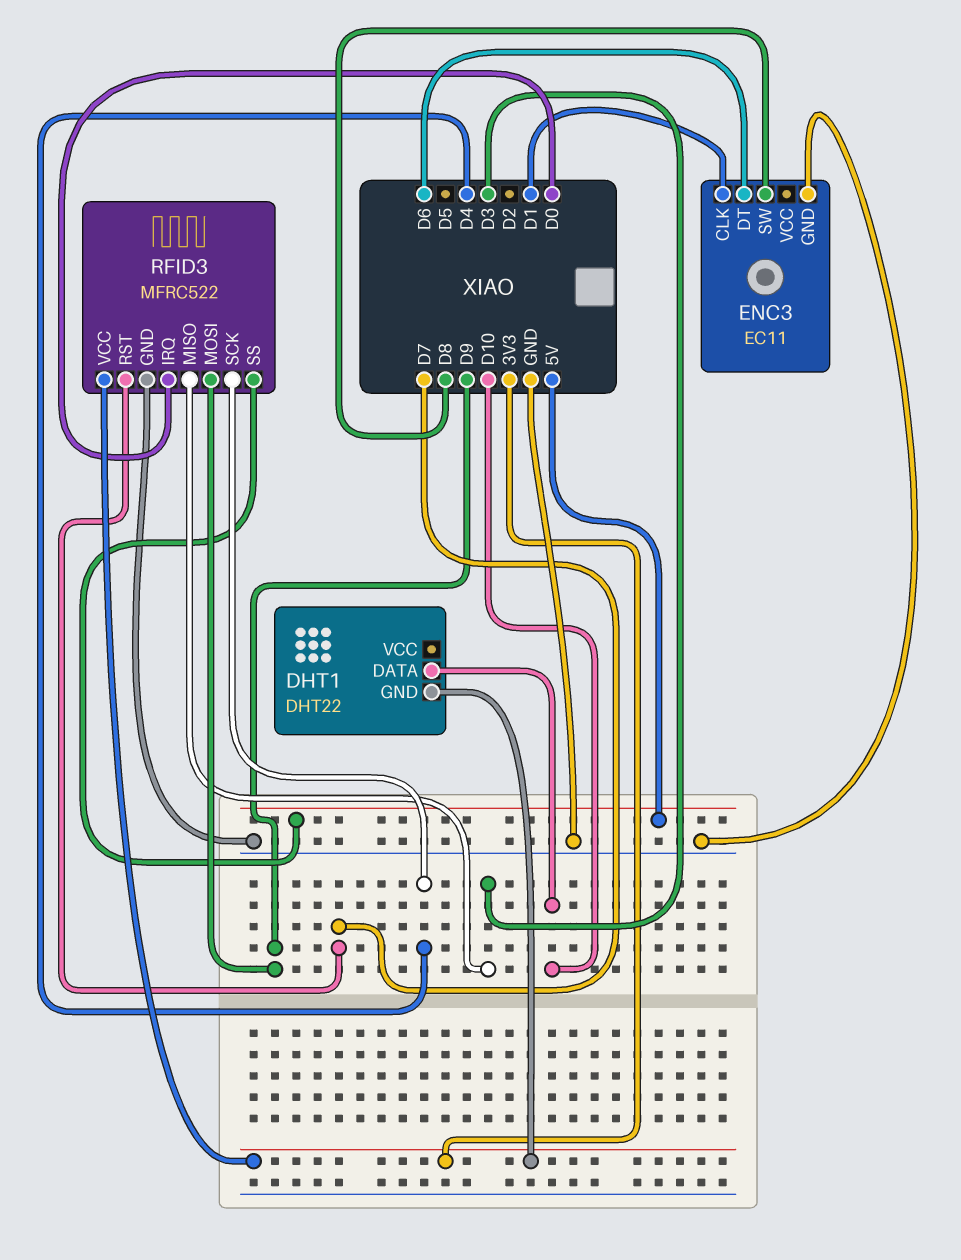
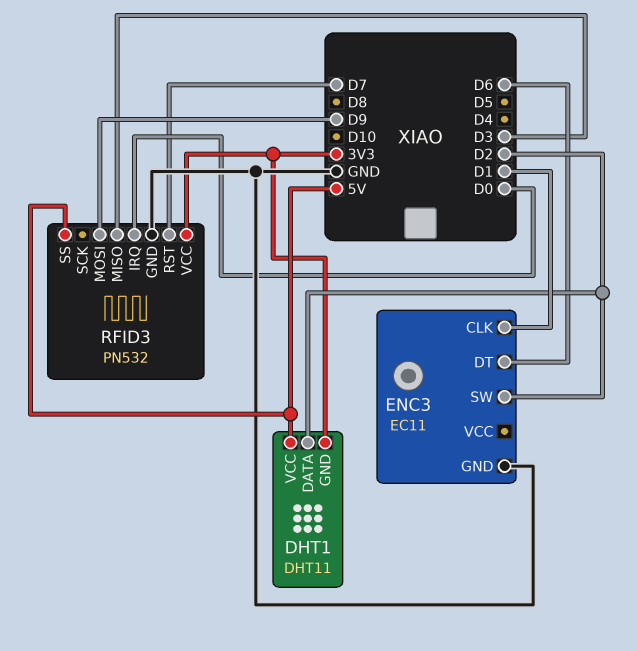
DHT1: DHT22 -> DHT11
DHT1 pin DATA: D10 -> D2
DHT1 pin VCC: none -> 5V
ENC3 pin SW: D8 -> D2
RFID3: MFRC522 -> PN532
RFID3 pin SCK: D4 -> none

